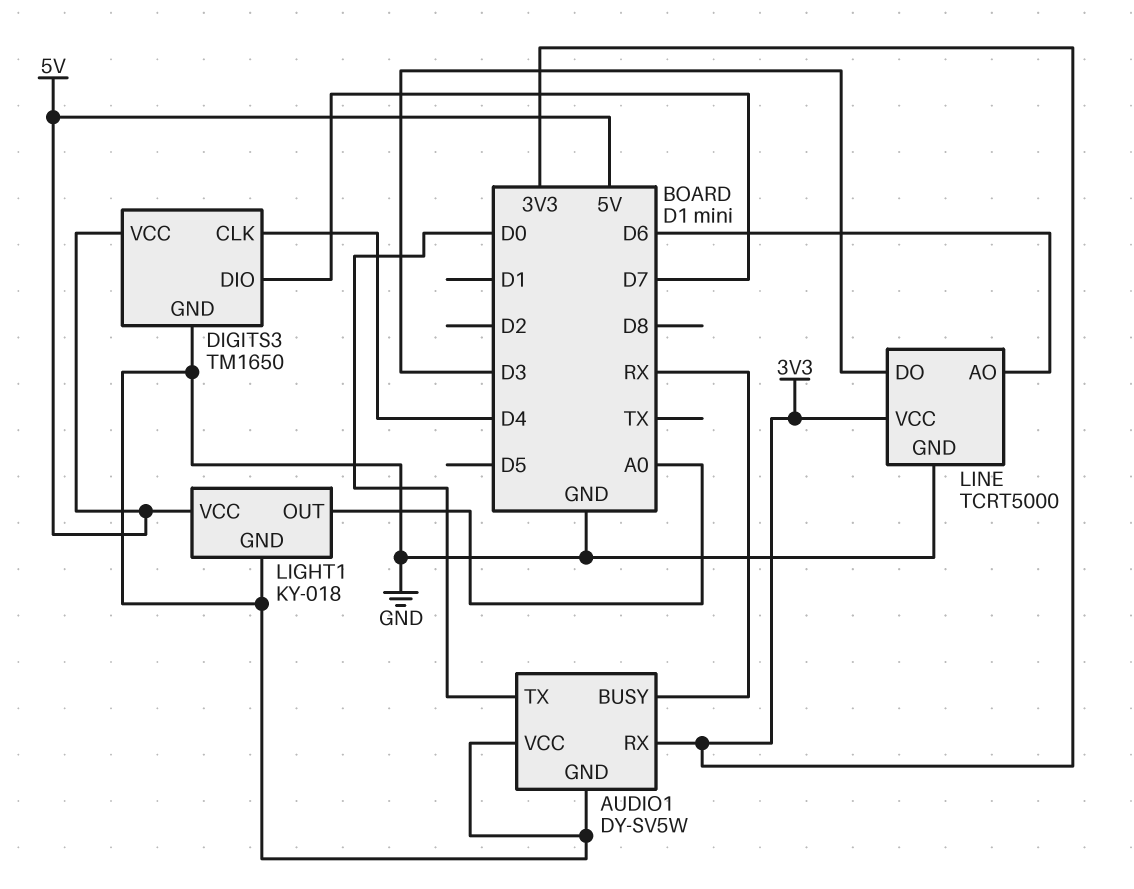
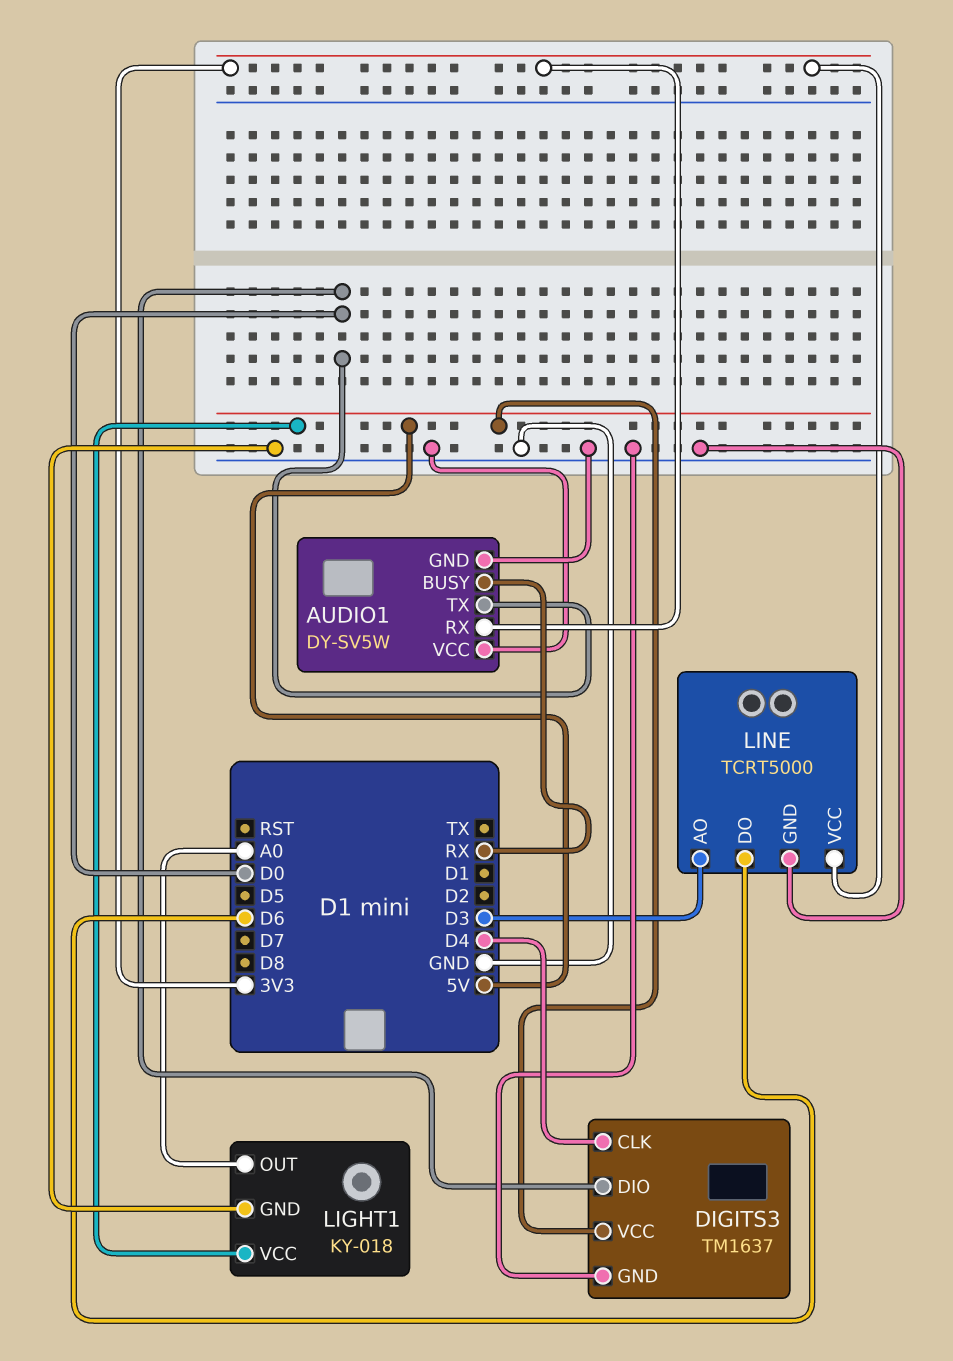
DIGITS3: TM1650 -> TM1637
DIGITS3 pin DIO: D7 -> D0
LINE pin AO: D6 -> D3
LINE pin DO: D3 -> D6

